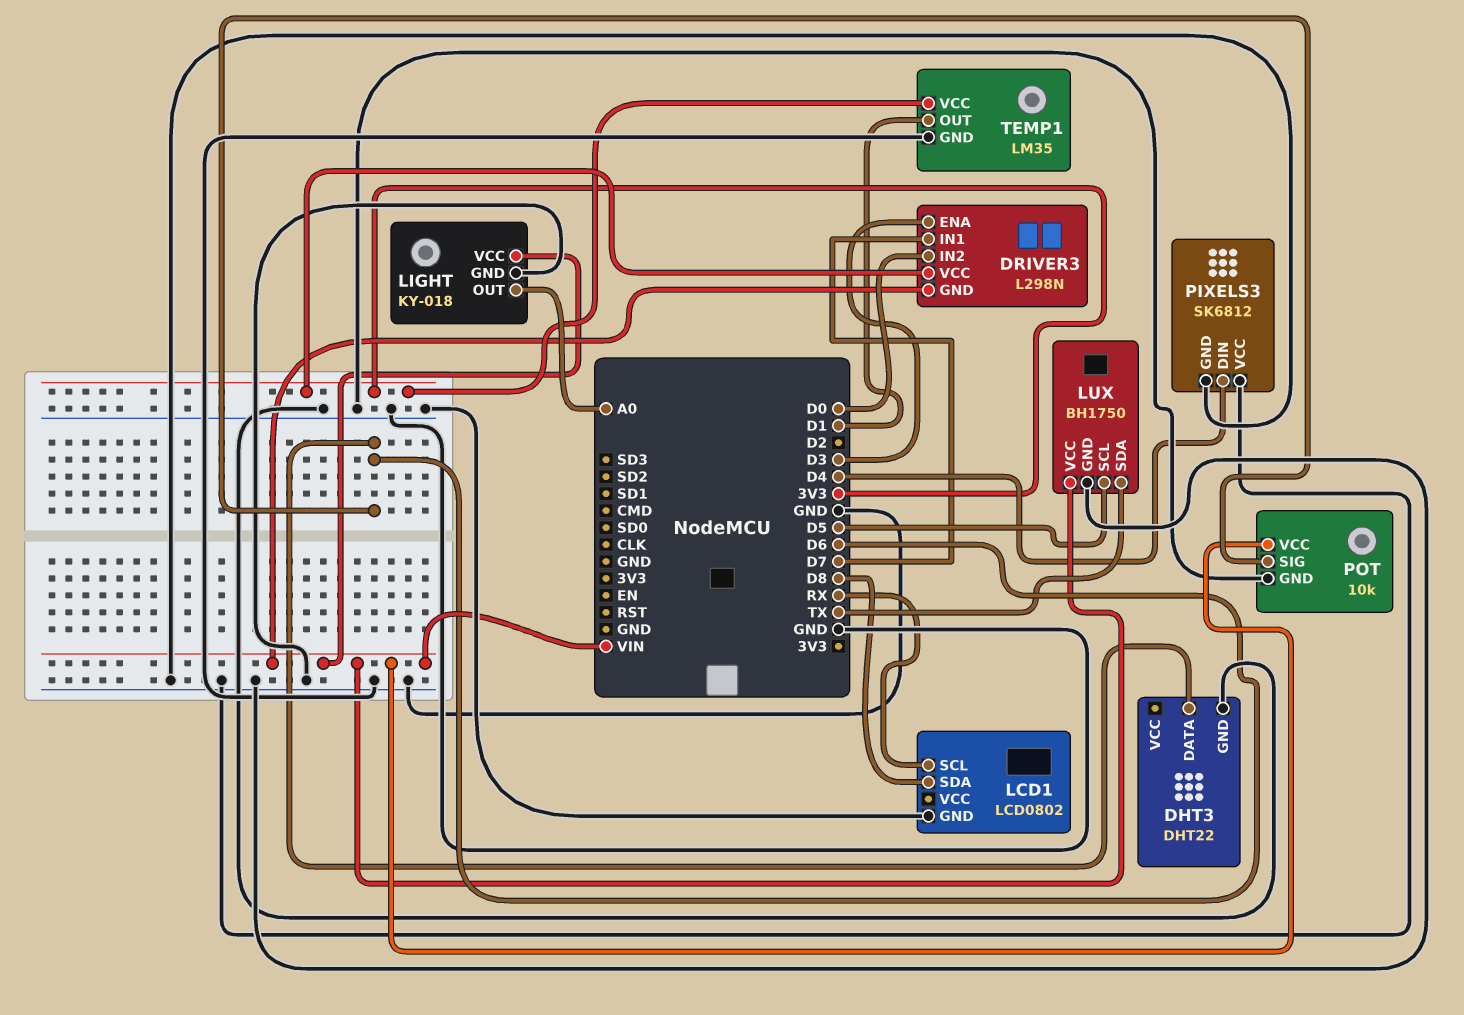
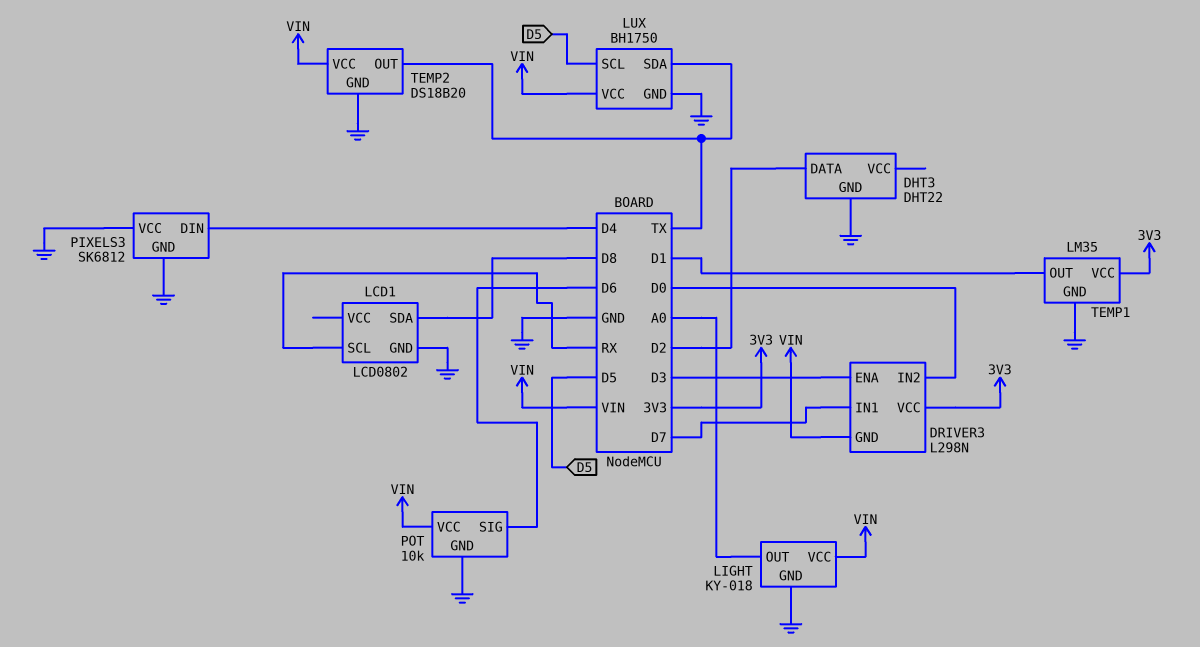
DHT3 pin DATA: D6 -> D2
TEMP2: none -> DS18B20
TEMP2 pin GND: none -> GND
TEMP2 pin OUT: none -> TX
TEMP2 pin VCC: none -> VIN

